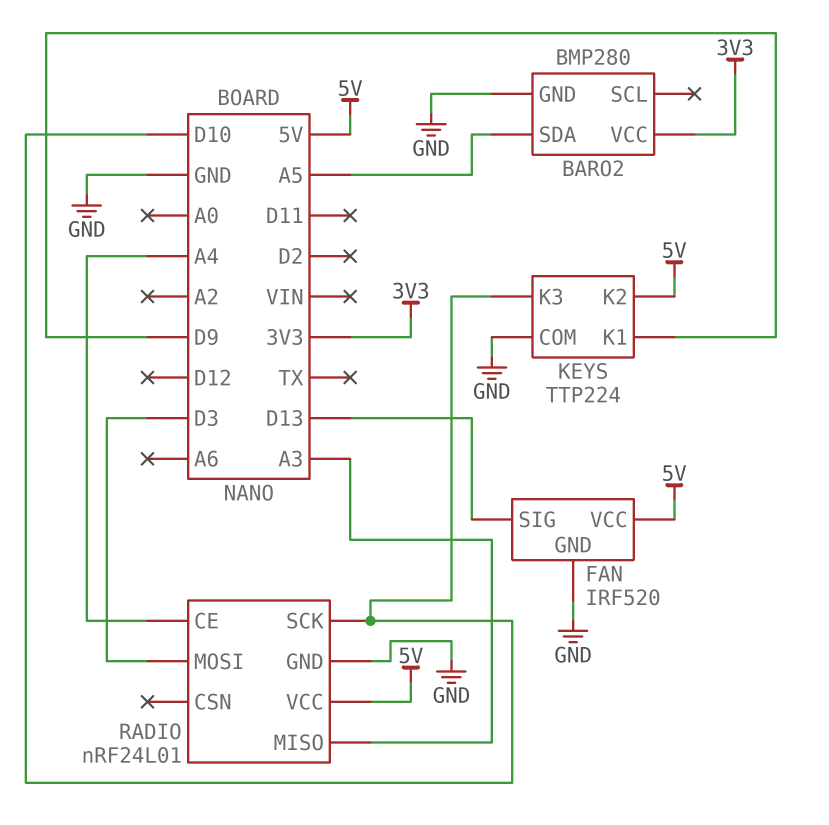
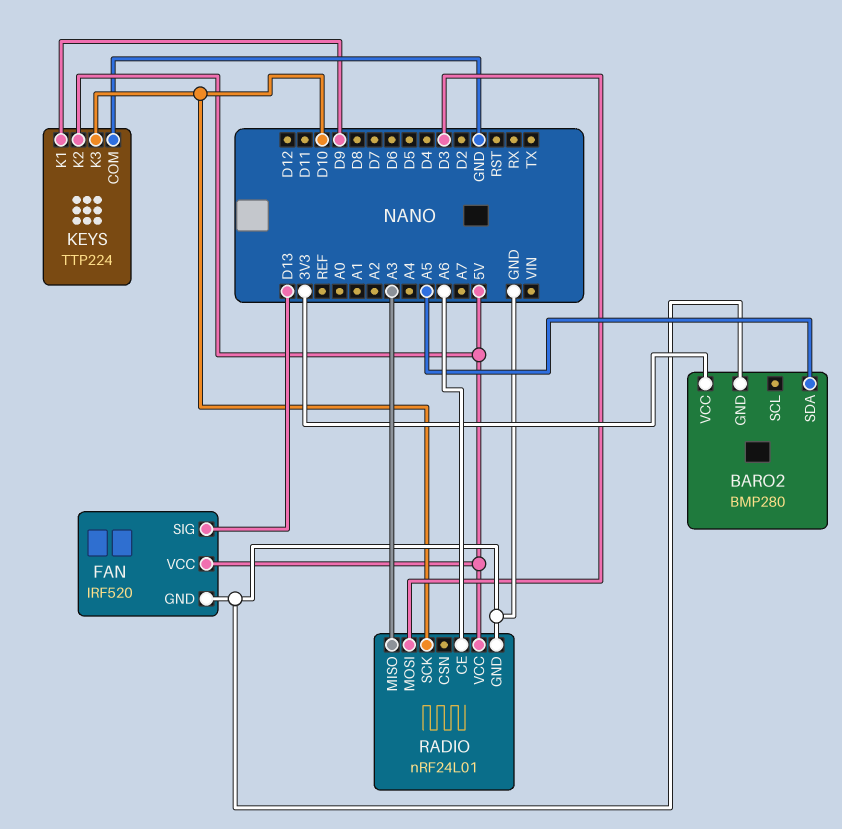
RADIO pin CE: A4 -> A6

